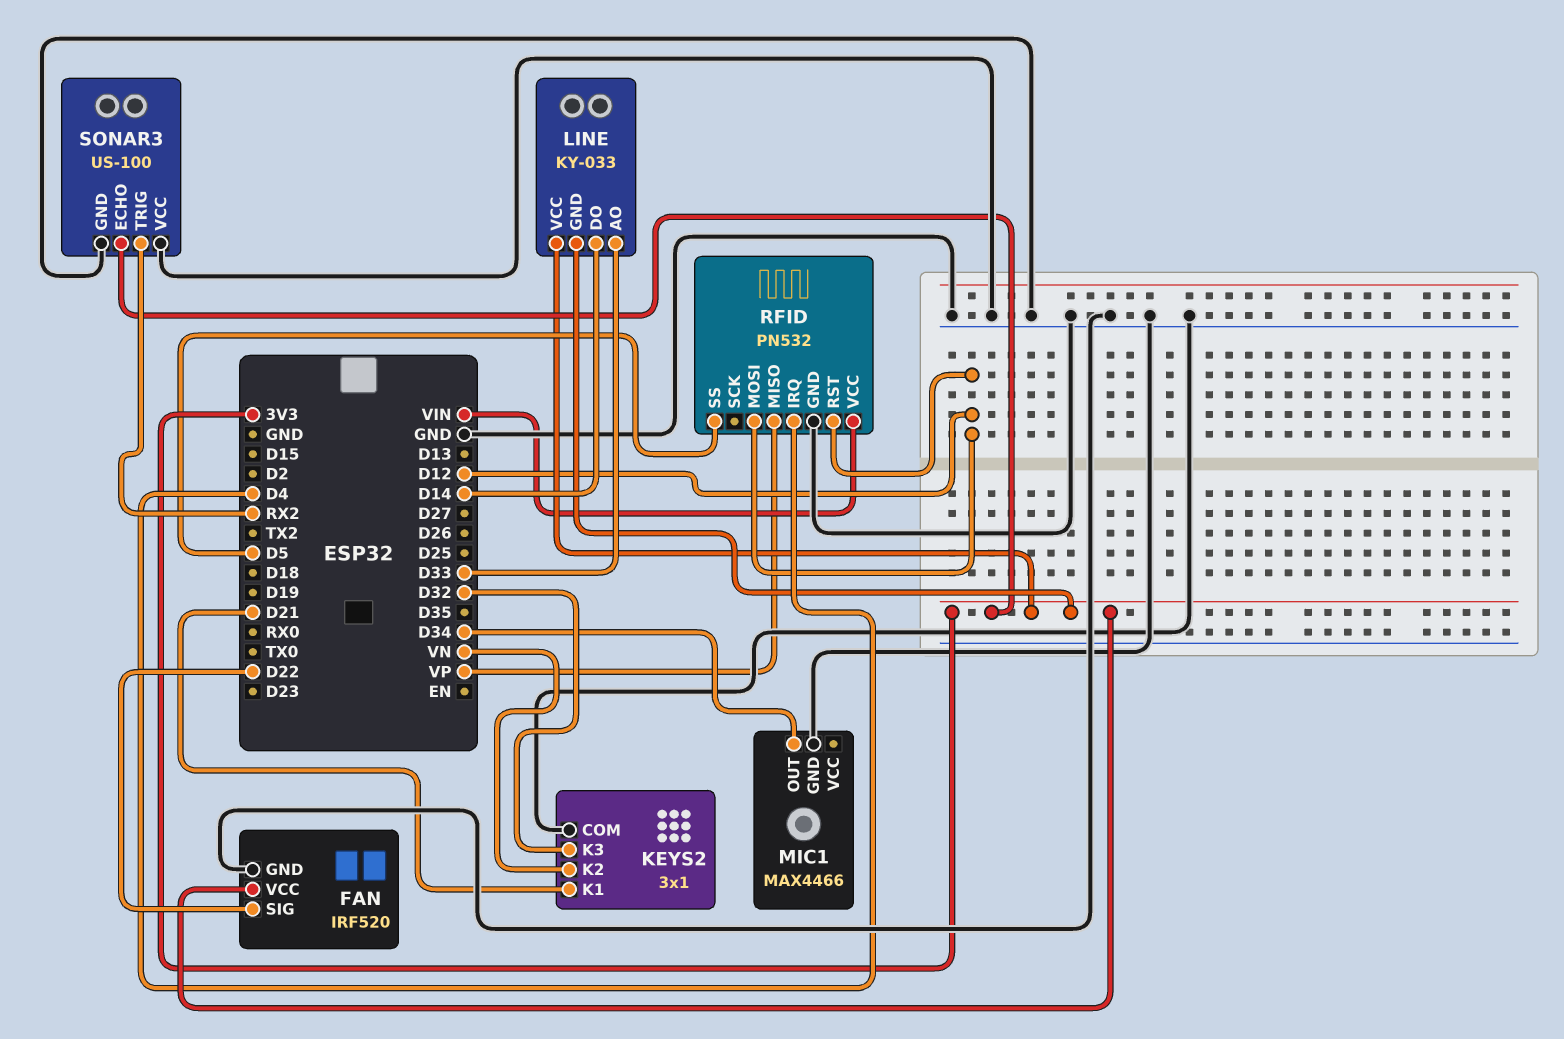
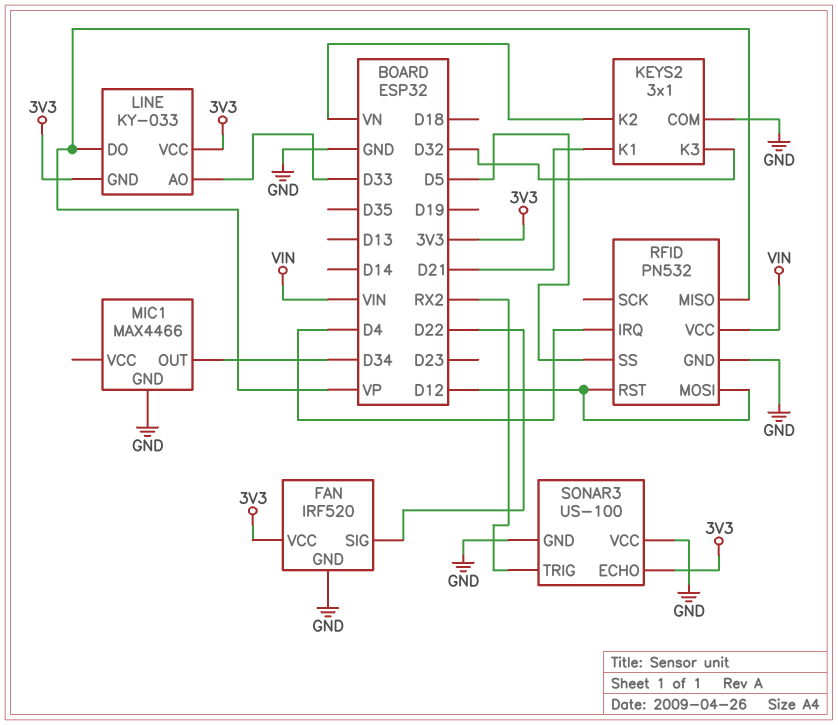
LINE pin DO: D14 -> VP

